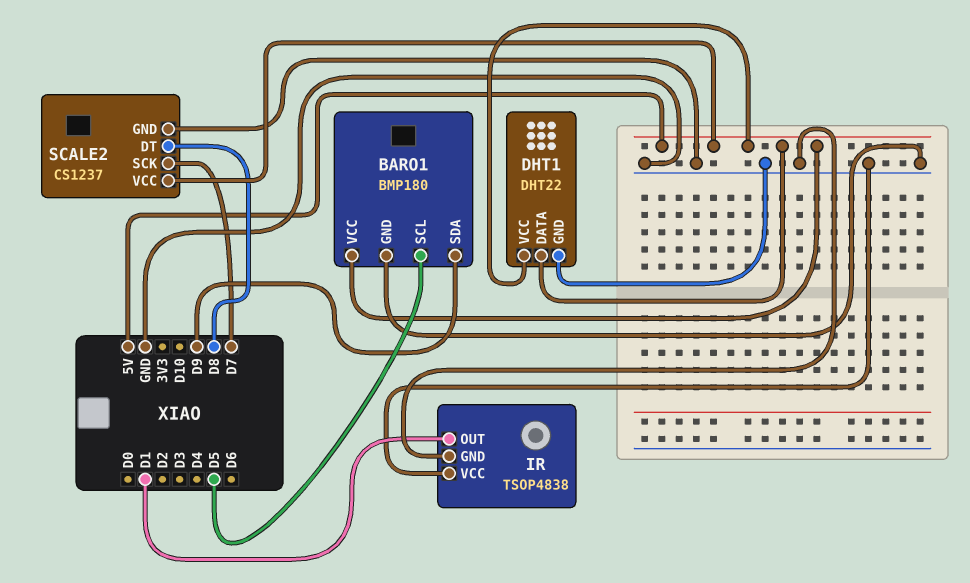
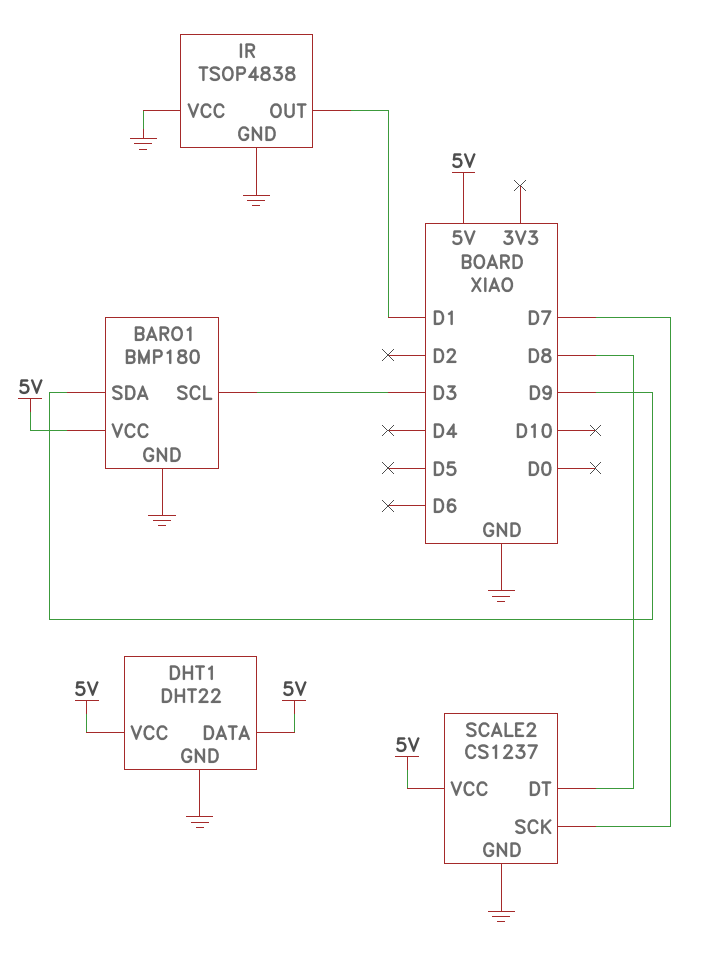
BARO1 pin SCL: D5 -> D3

